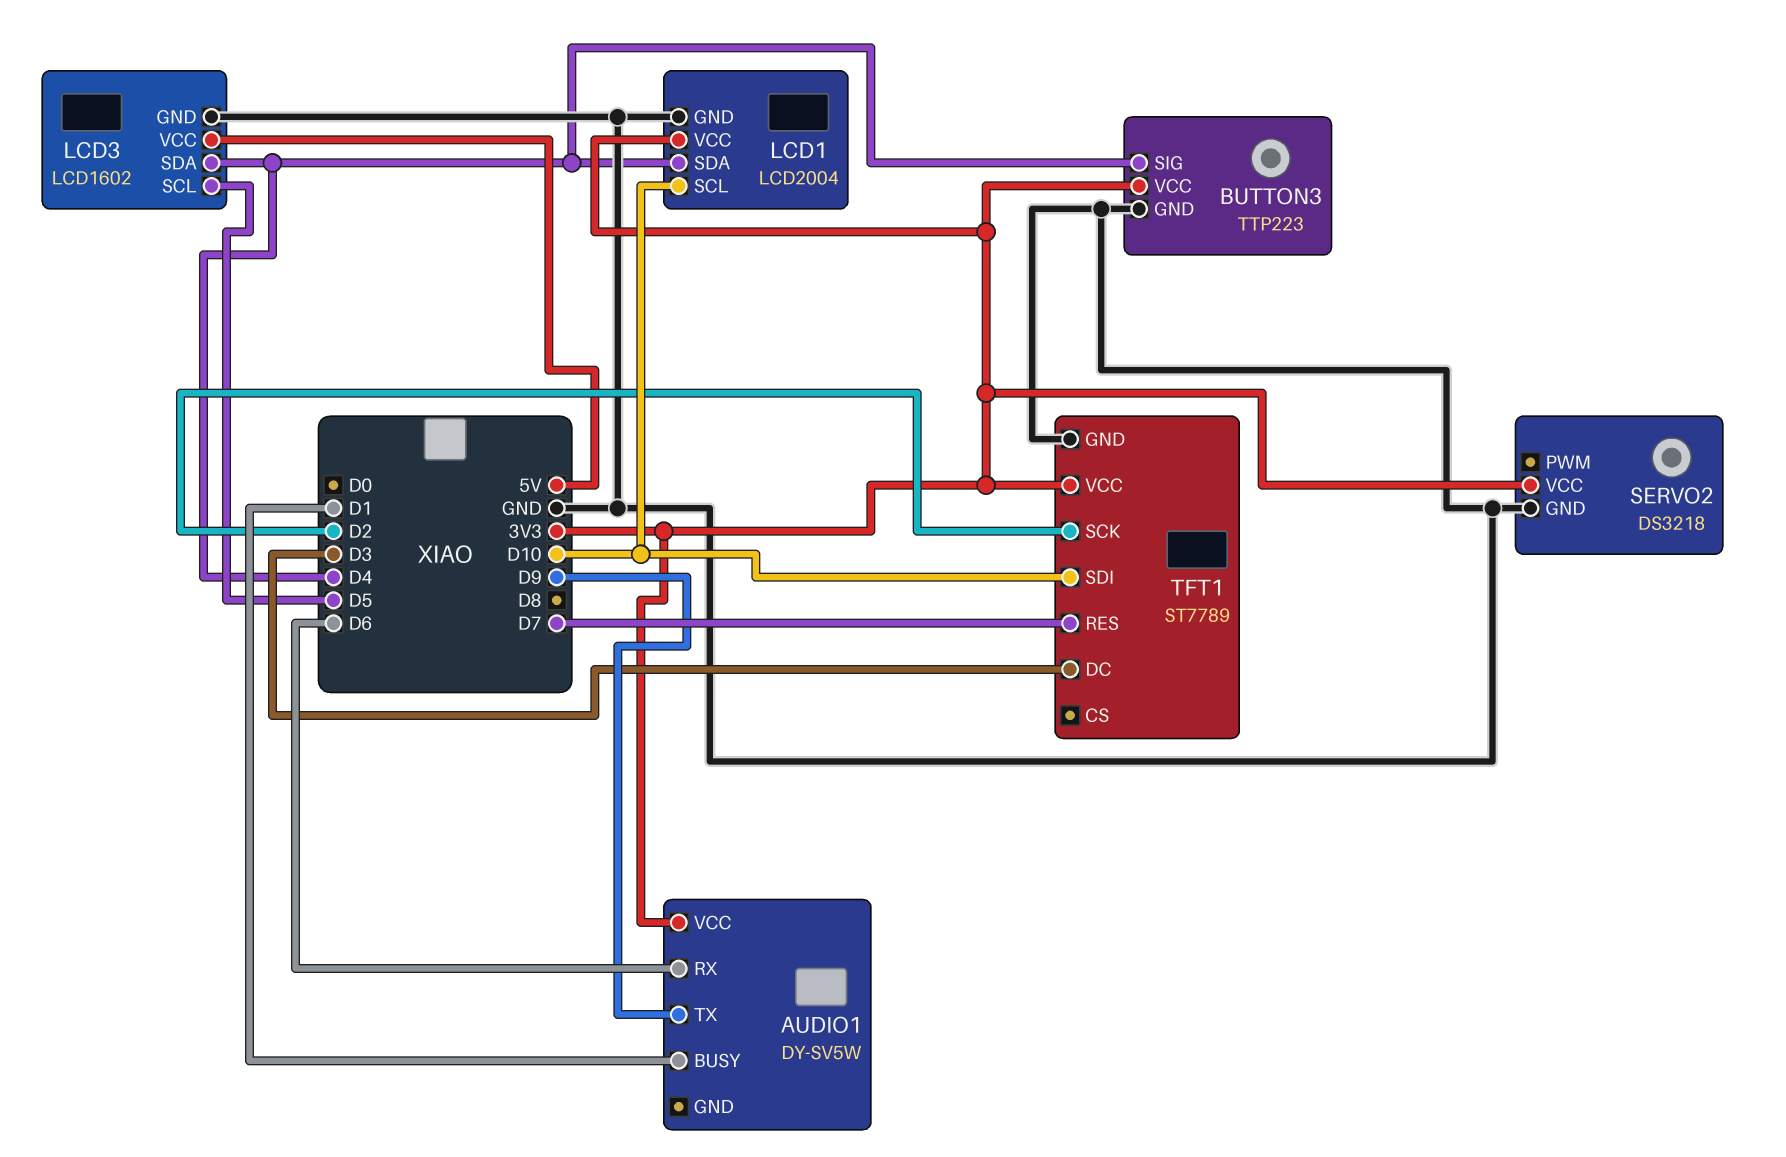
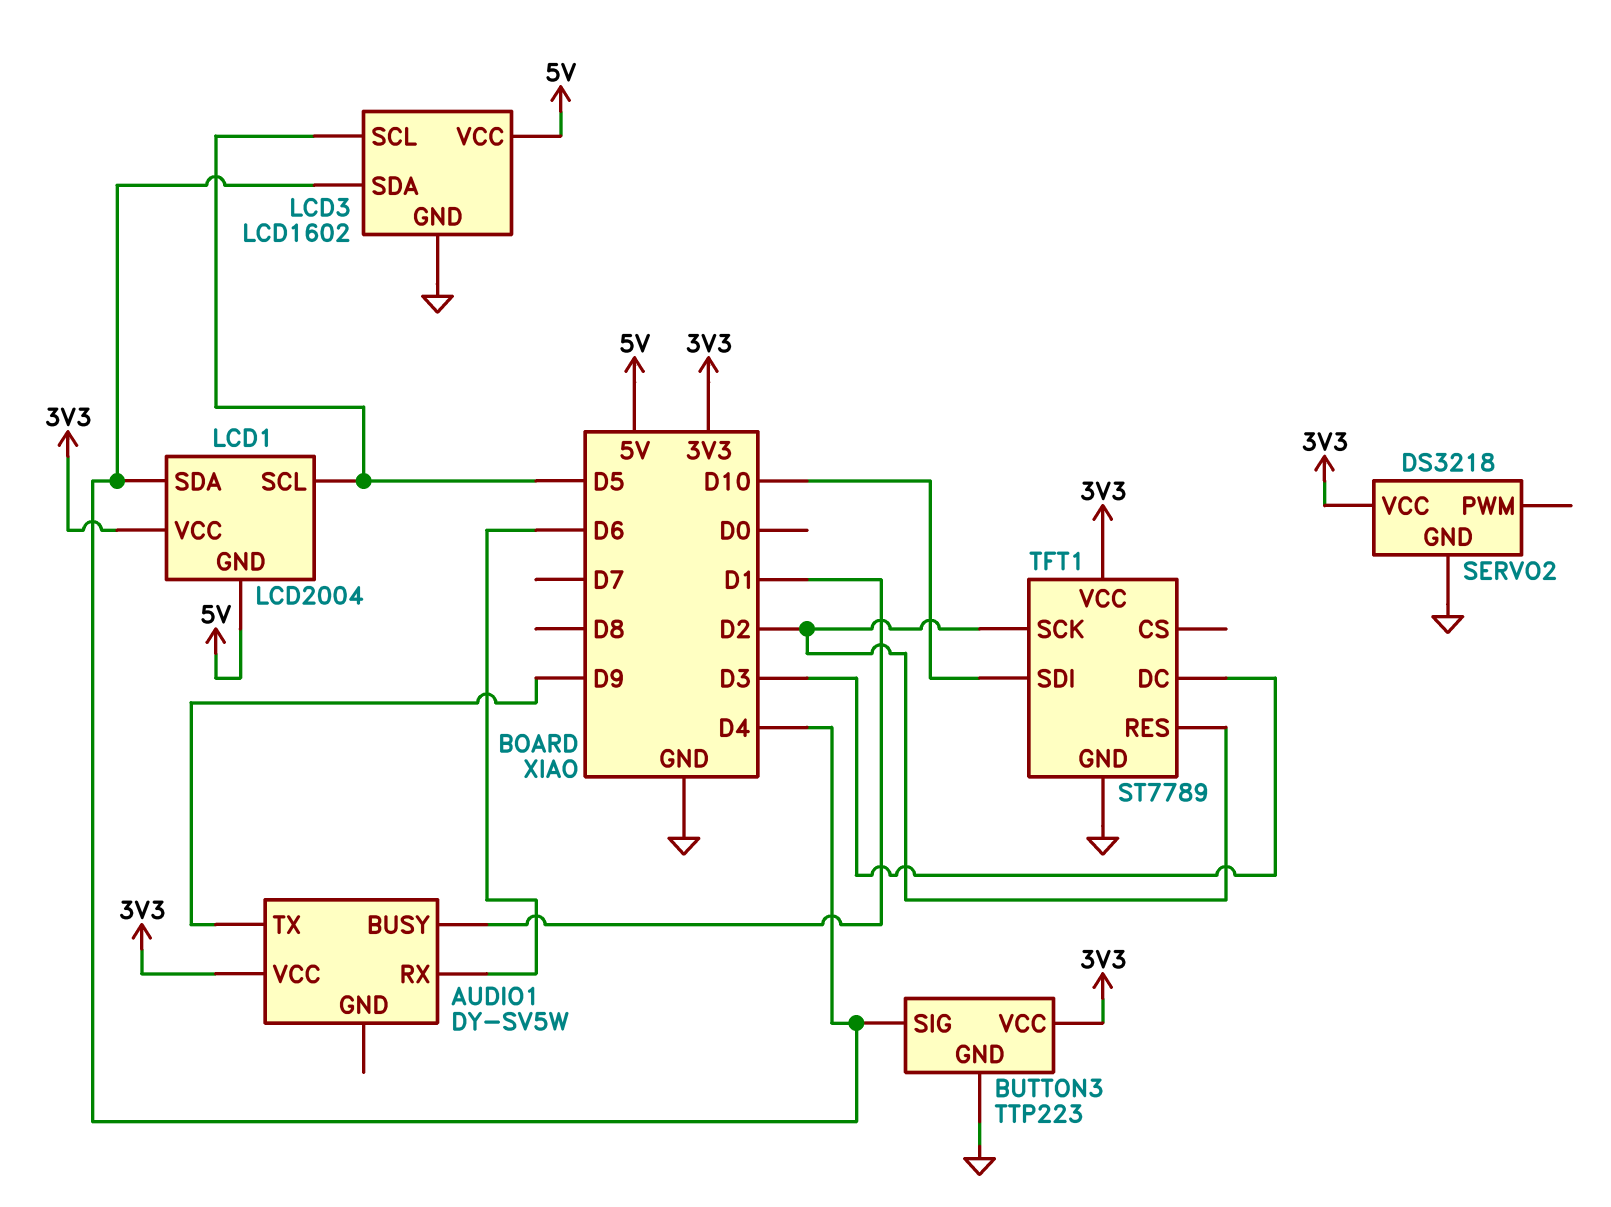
LCD1 pin GND: GND -> 5V
LCD1 pin SCL: D10 -> D5
TFT1 pin RES: D7 -> D2

